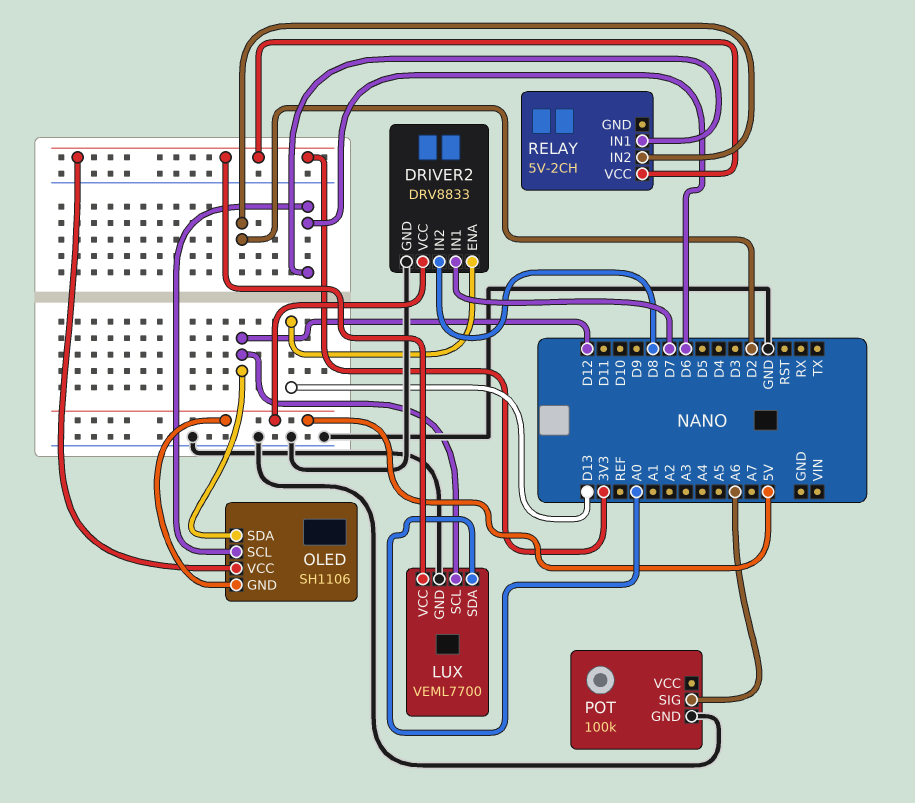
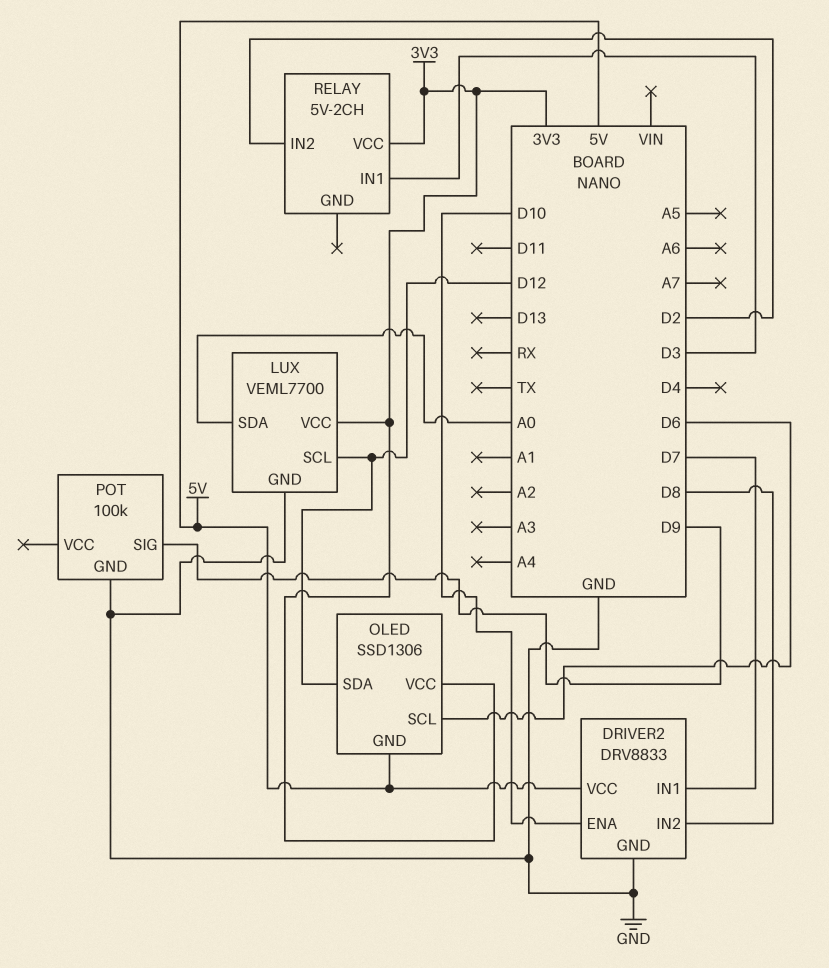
DRIVER2 pin ENA: D13 -> D10
OLED: SH1106 -> SSD1306
POT pin SIG: A6 -> D9
RELAY pin IN1: D6 -> D3

